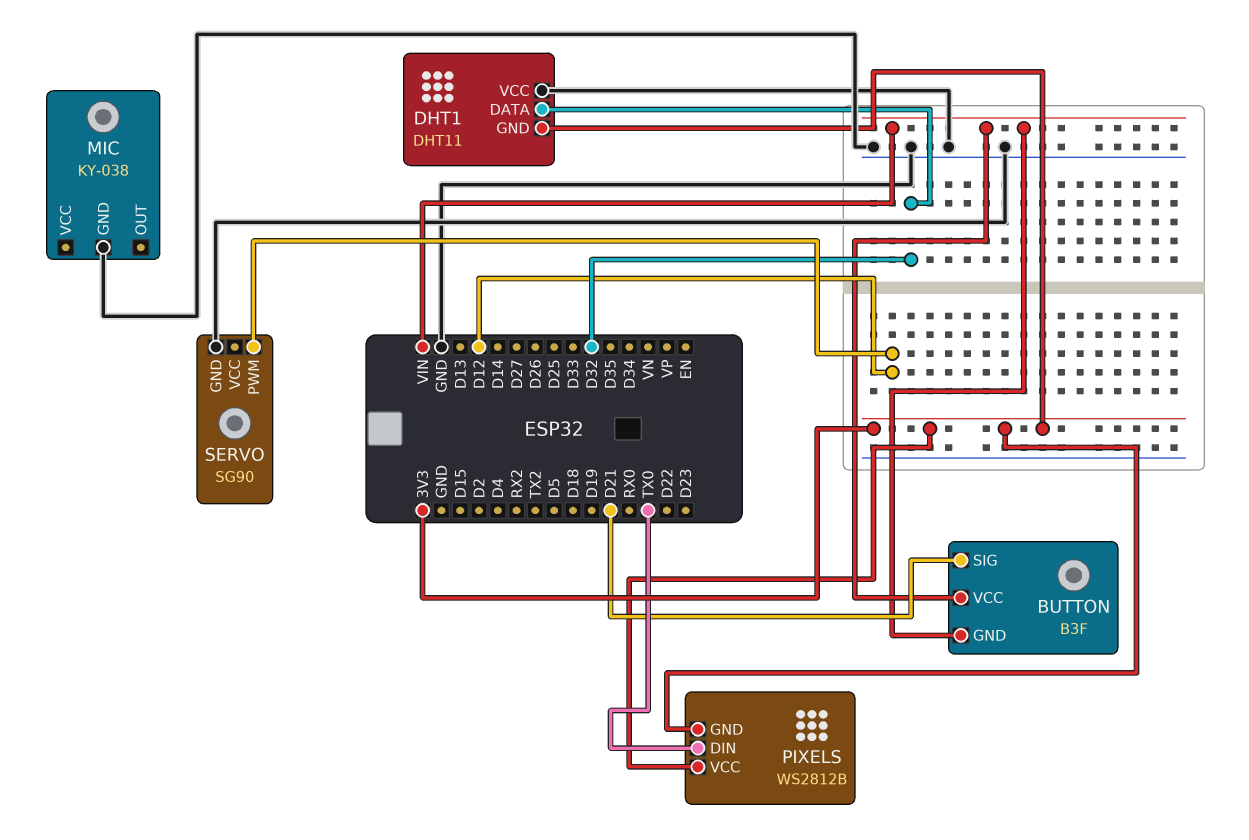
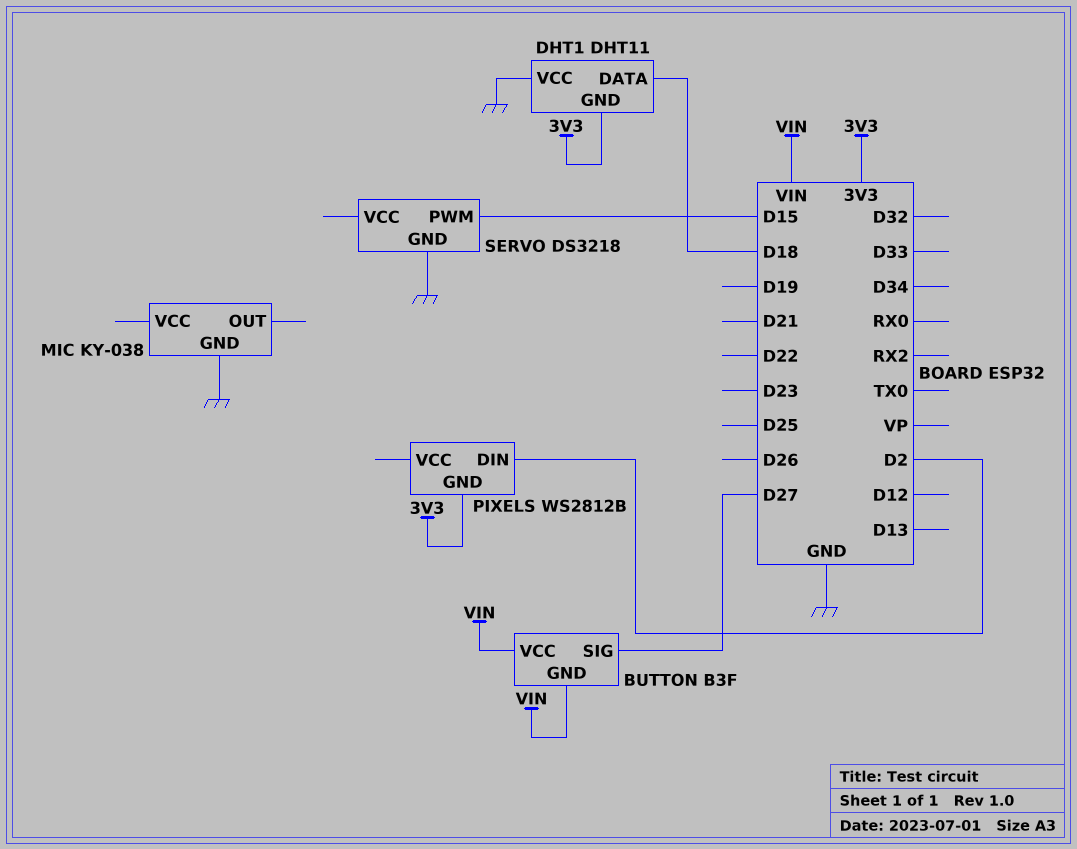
BUTTON pin SIG: D21 -> D27
DHT1 pin DATA: D32 -> D18
PIXELS pin DIN: TX0 -> D2
PIXELS pin VCC: 3V3 -> none
SERVO: SG90 -> DS3218
SERVO pin PWM: D12 -> D15

